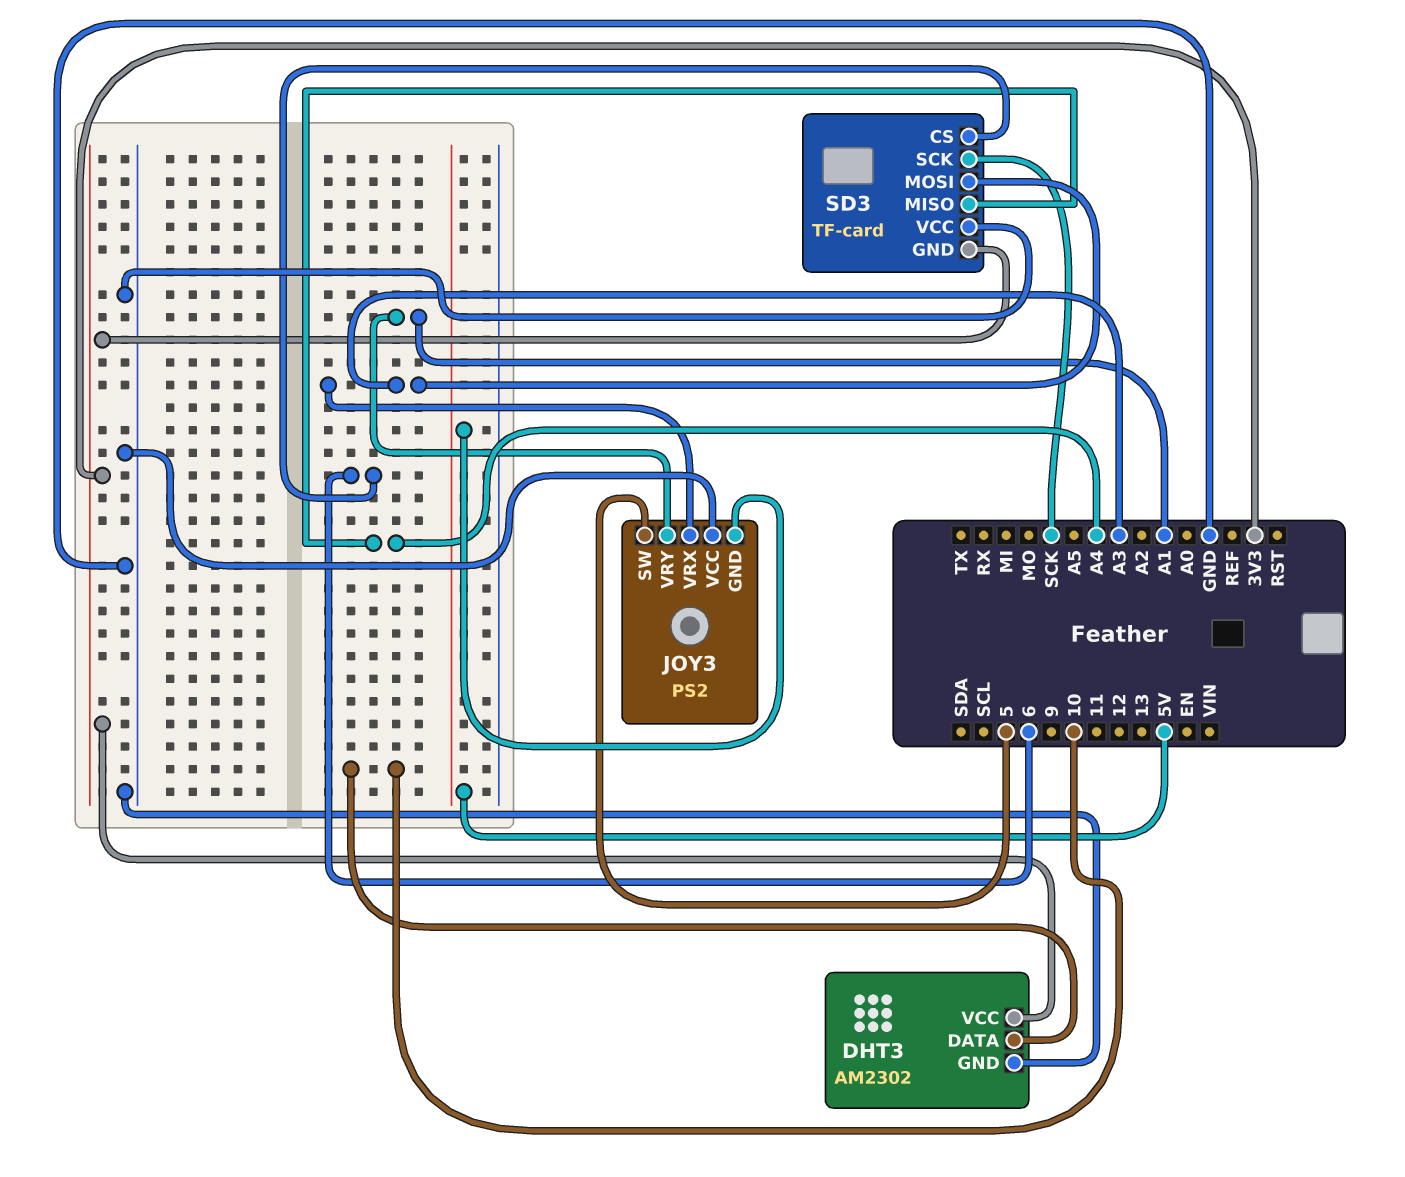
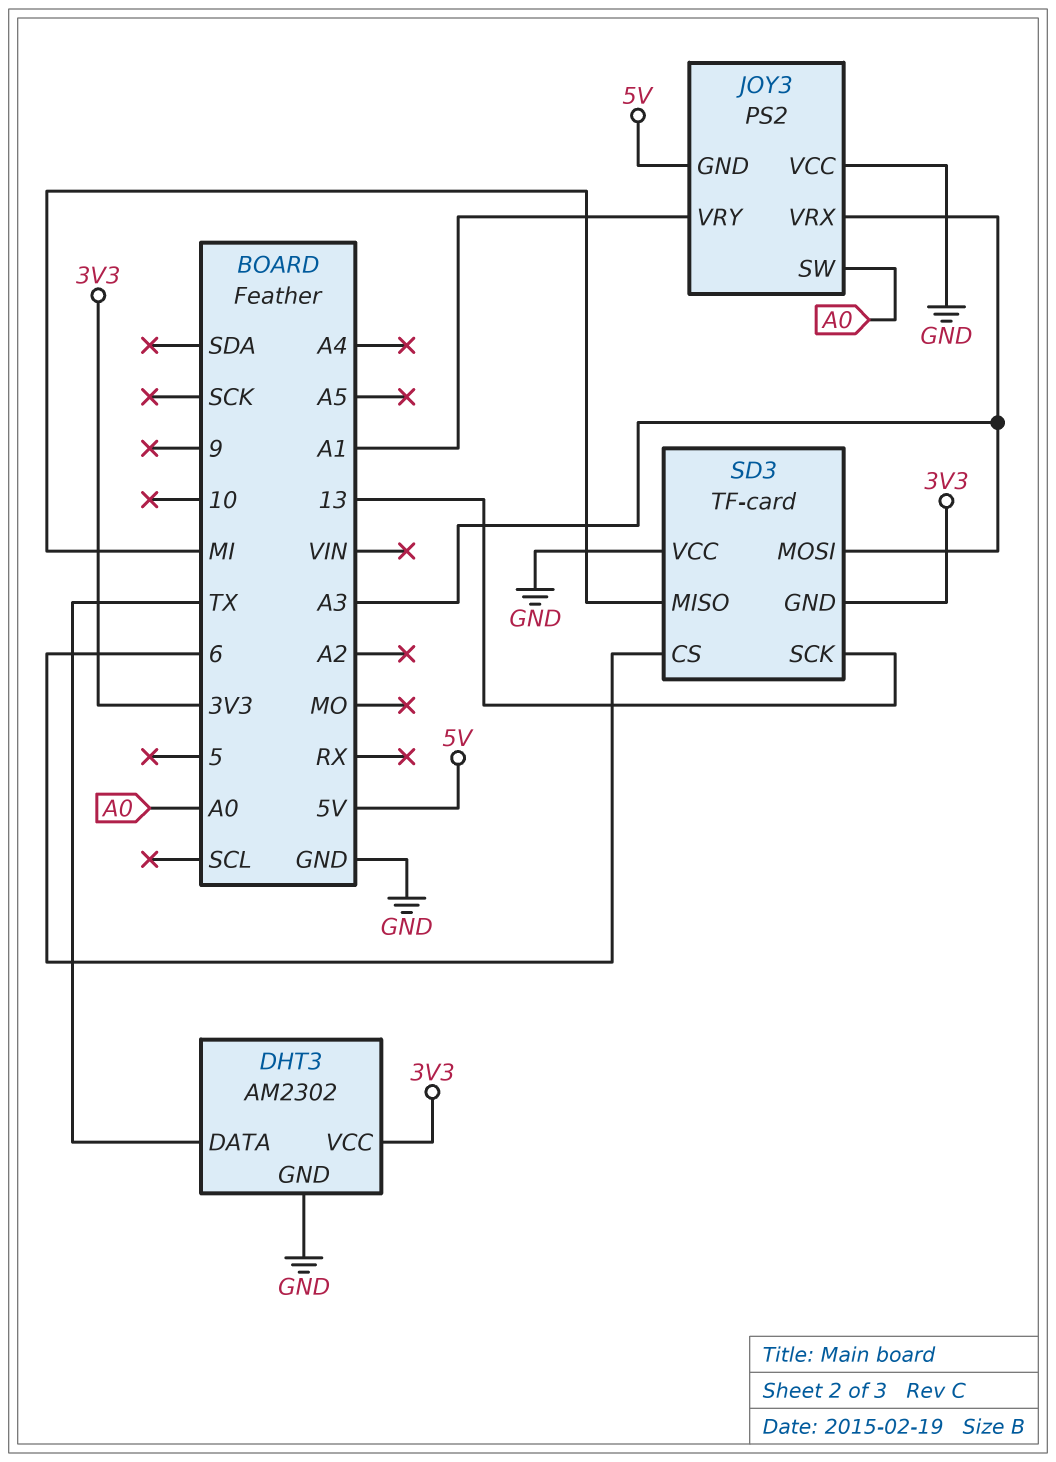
DHT3 pin DATA: 10 -> TX
JOY3 pin SW: 5 -> A0
SD3 pin MISO: A4 -> MI
SD3 pin SCK: SCK -> 13

